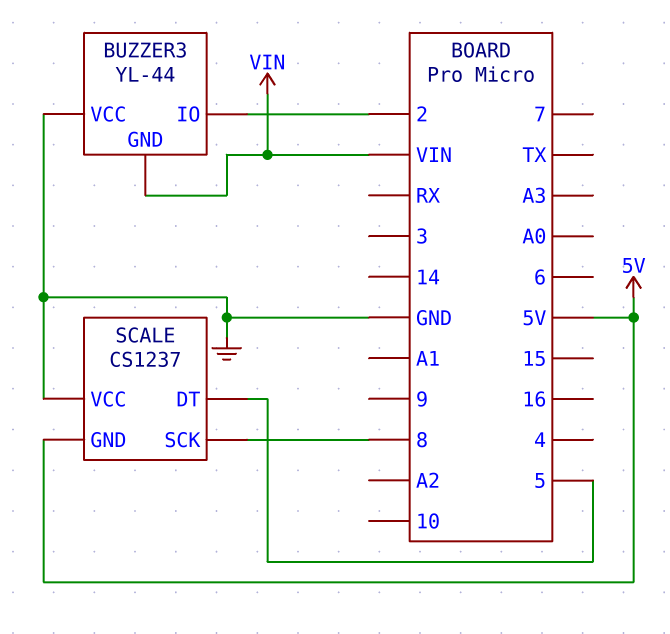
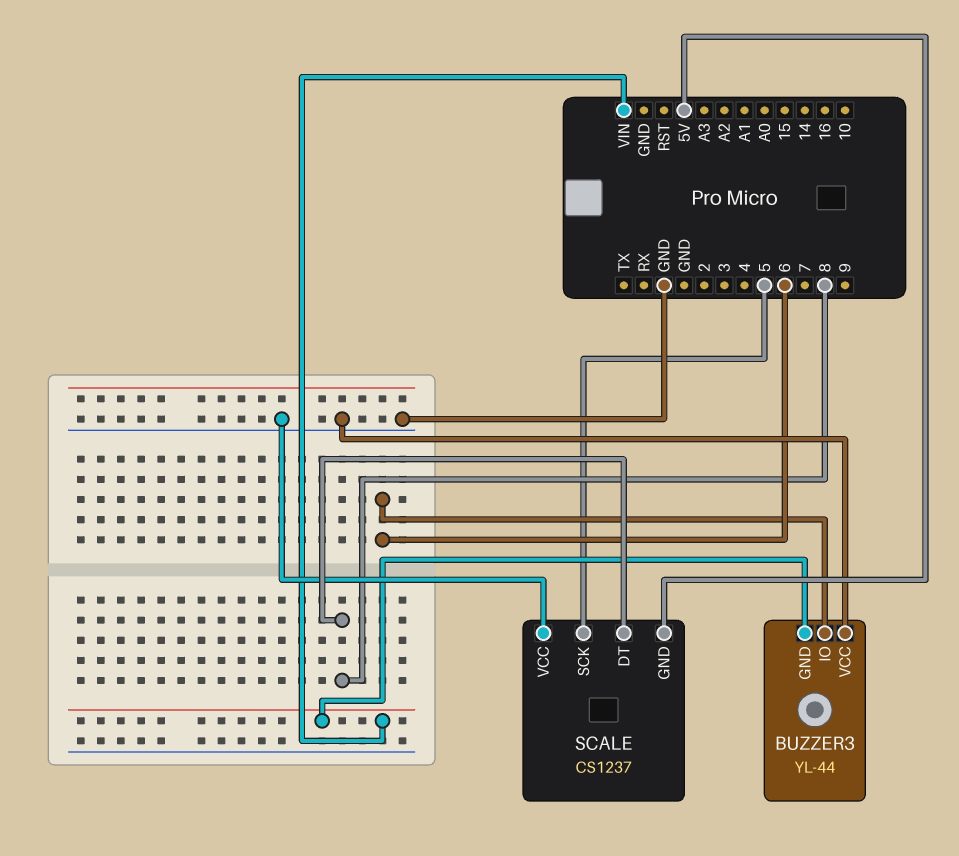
BUZZER3 pin IO: 2 -> 6
SCALE pin DT: 5 -> 8
SCALE pin SCK: 8 -> 5

